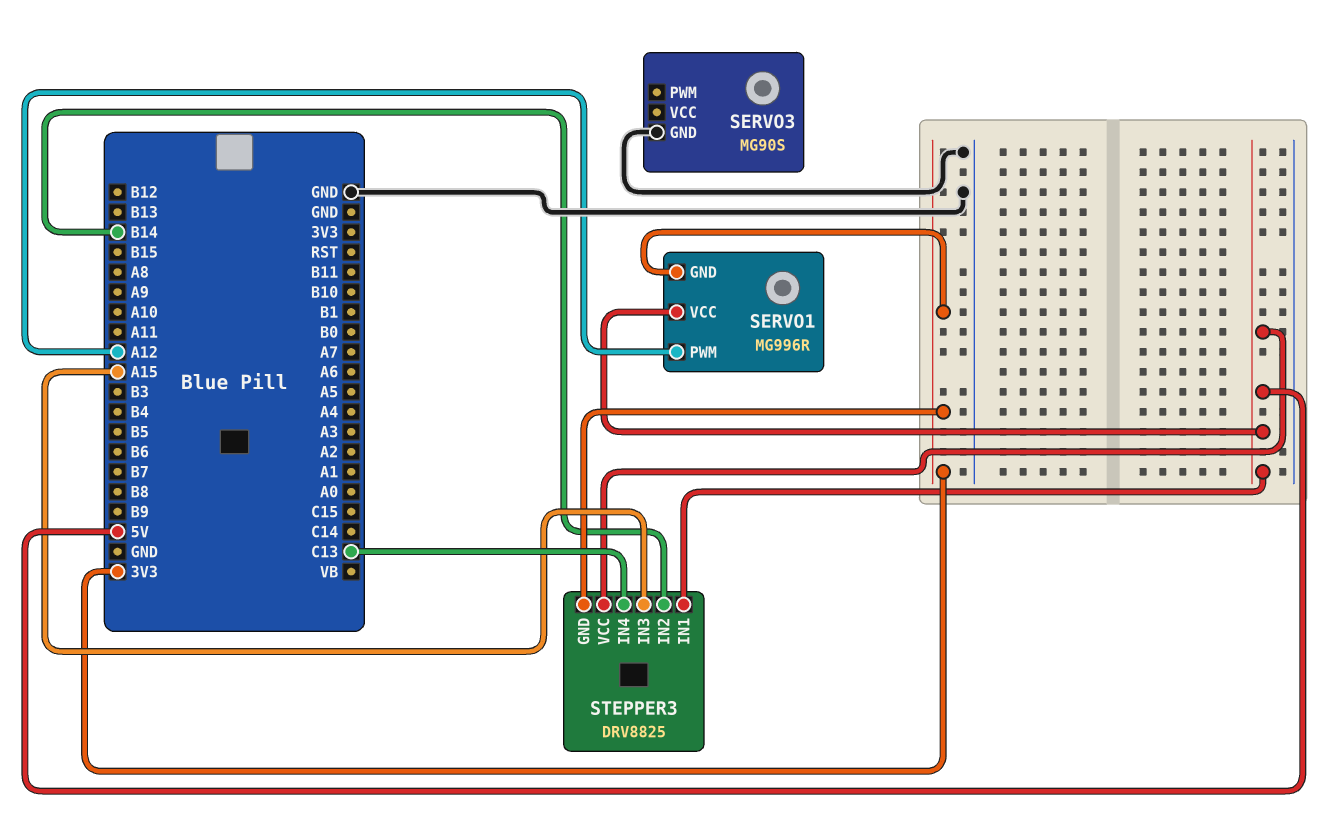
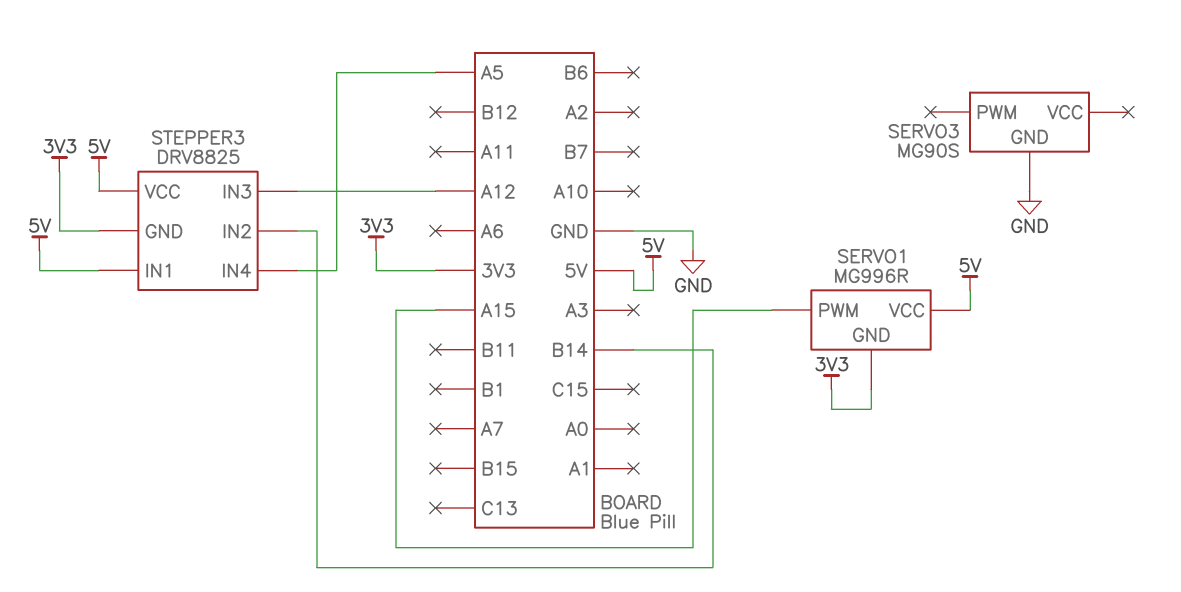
SERVO1 pin PWM: A12 -> A15
STEPPER3 pin IN3: A15 -> A12
STEPPER3 pin IN4: C13 -> A5

